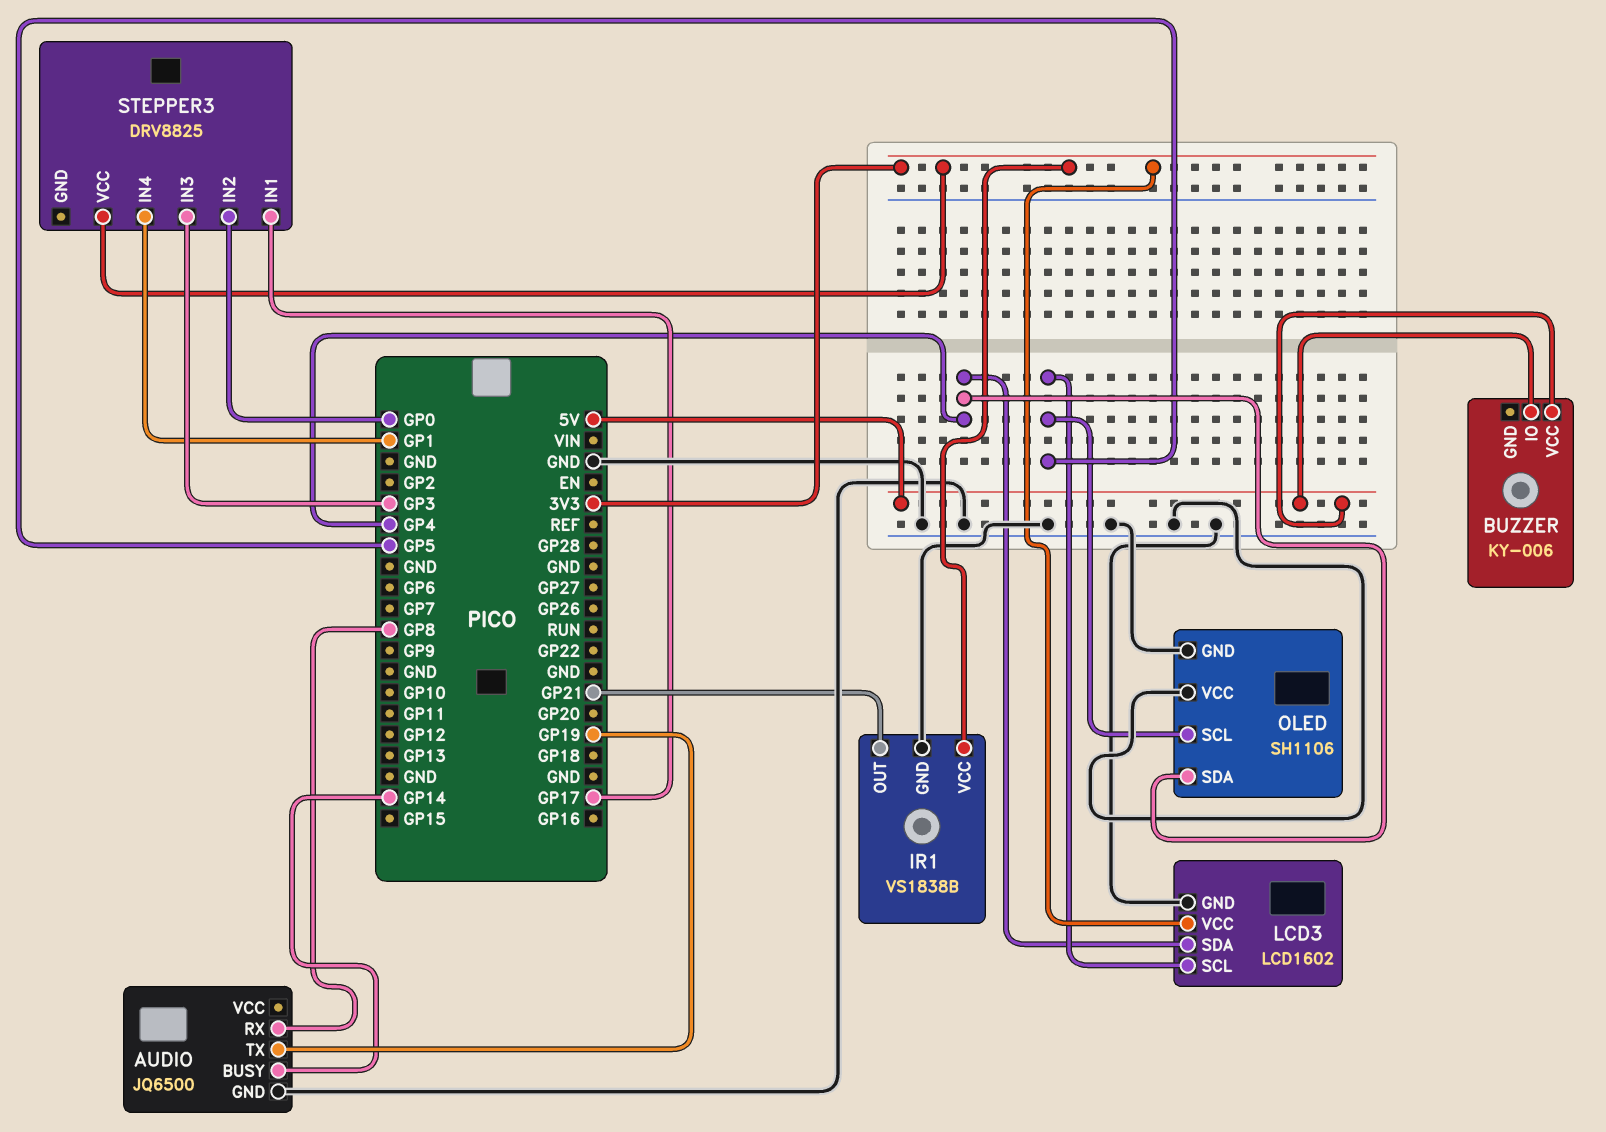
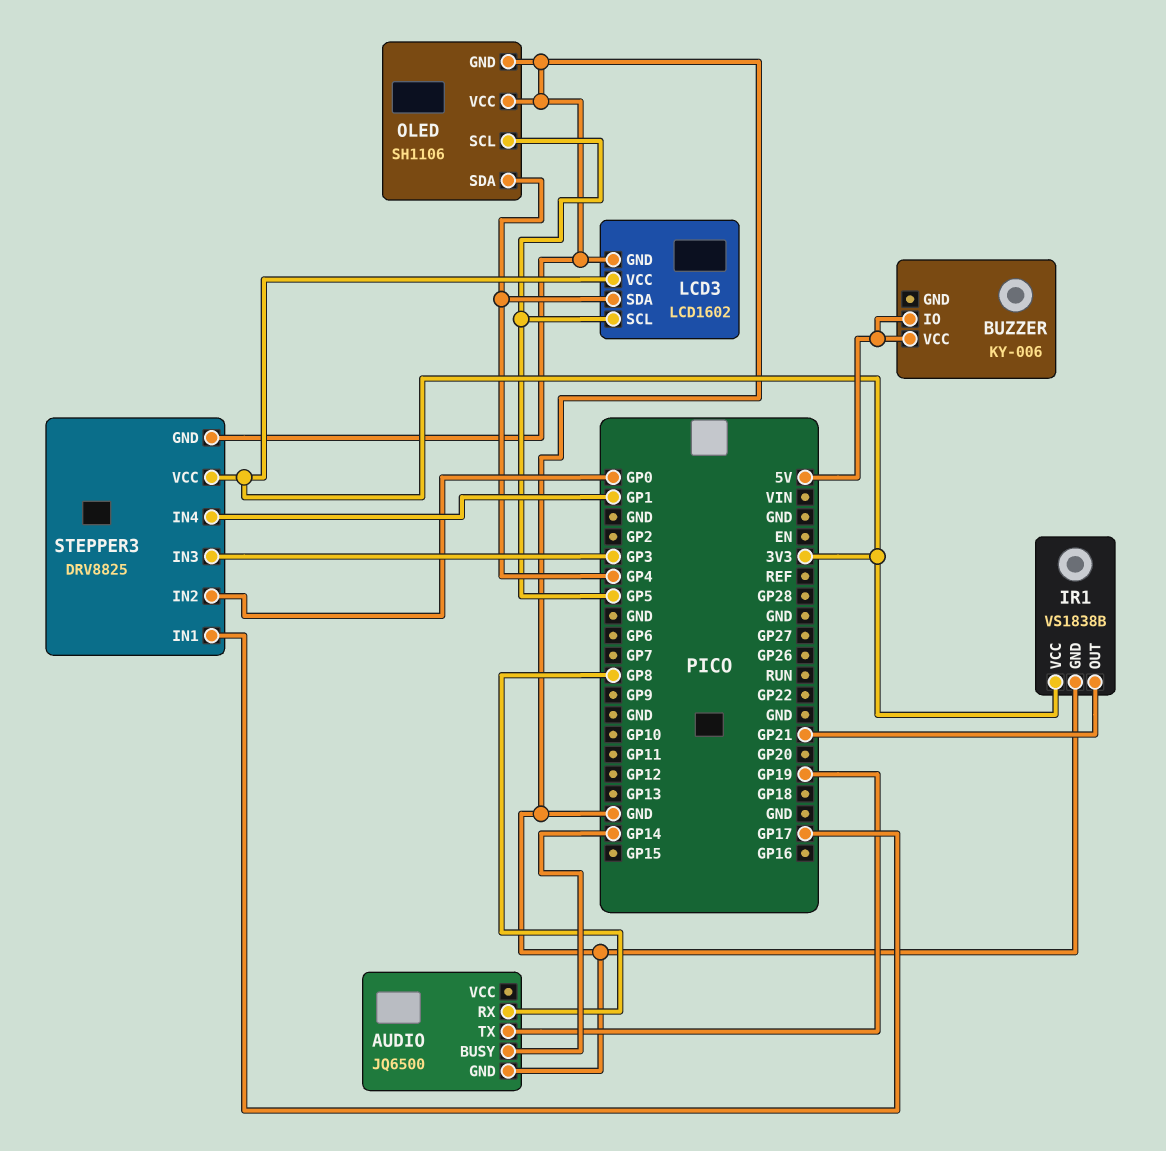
STEPPER3 pin GND: none -> GND

